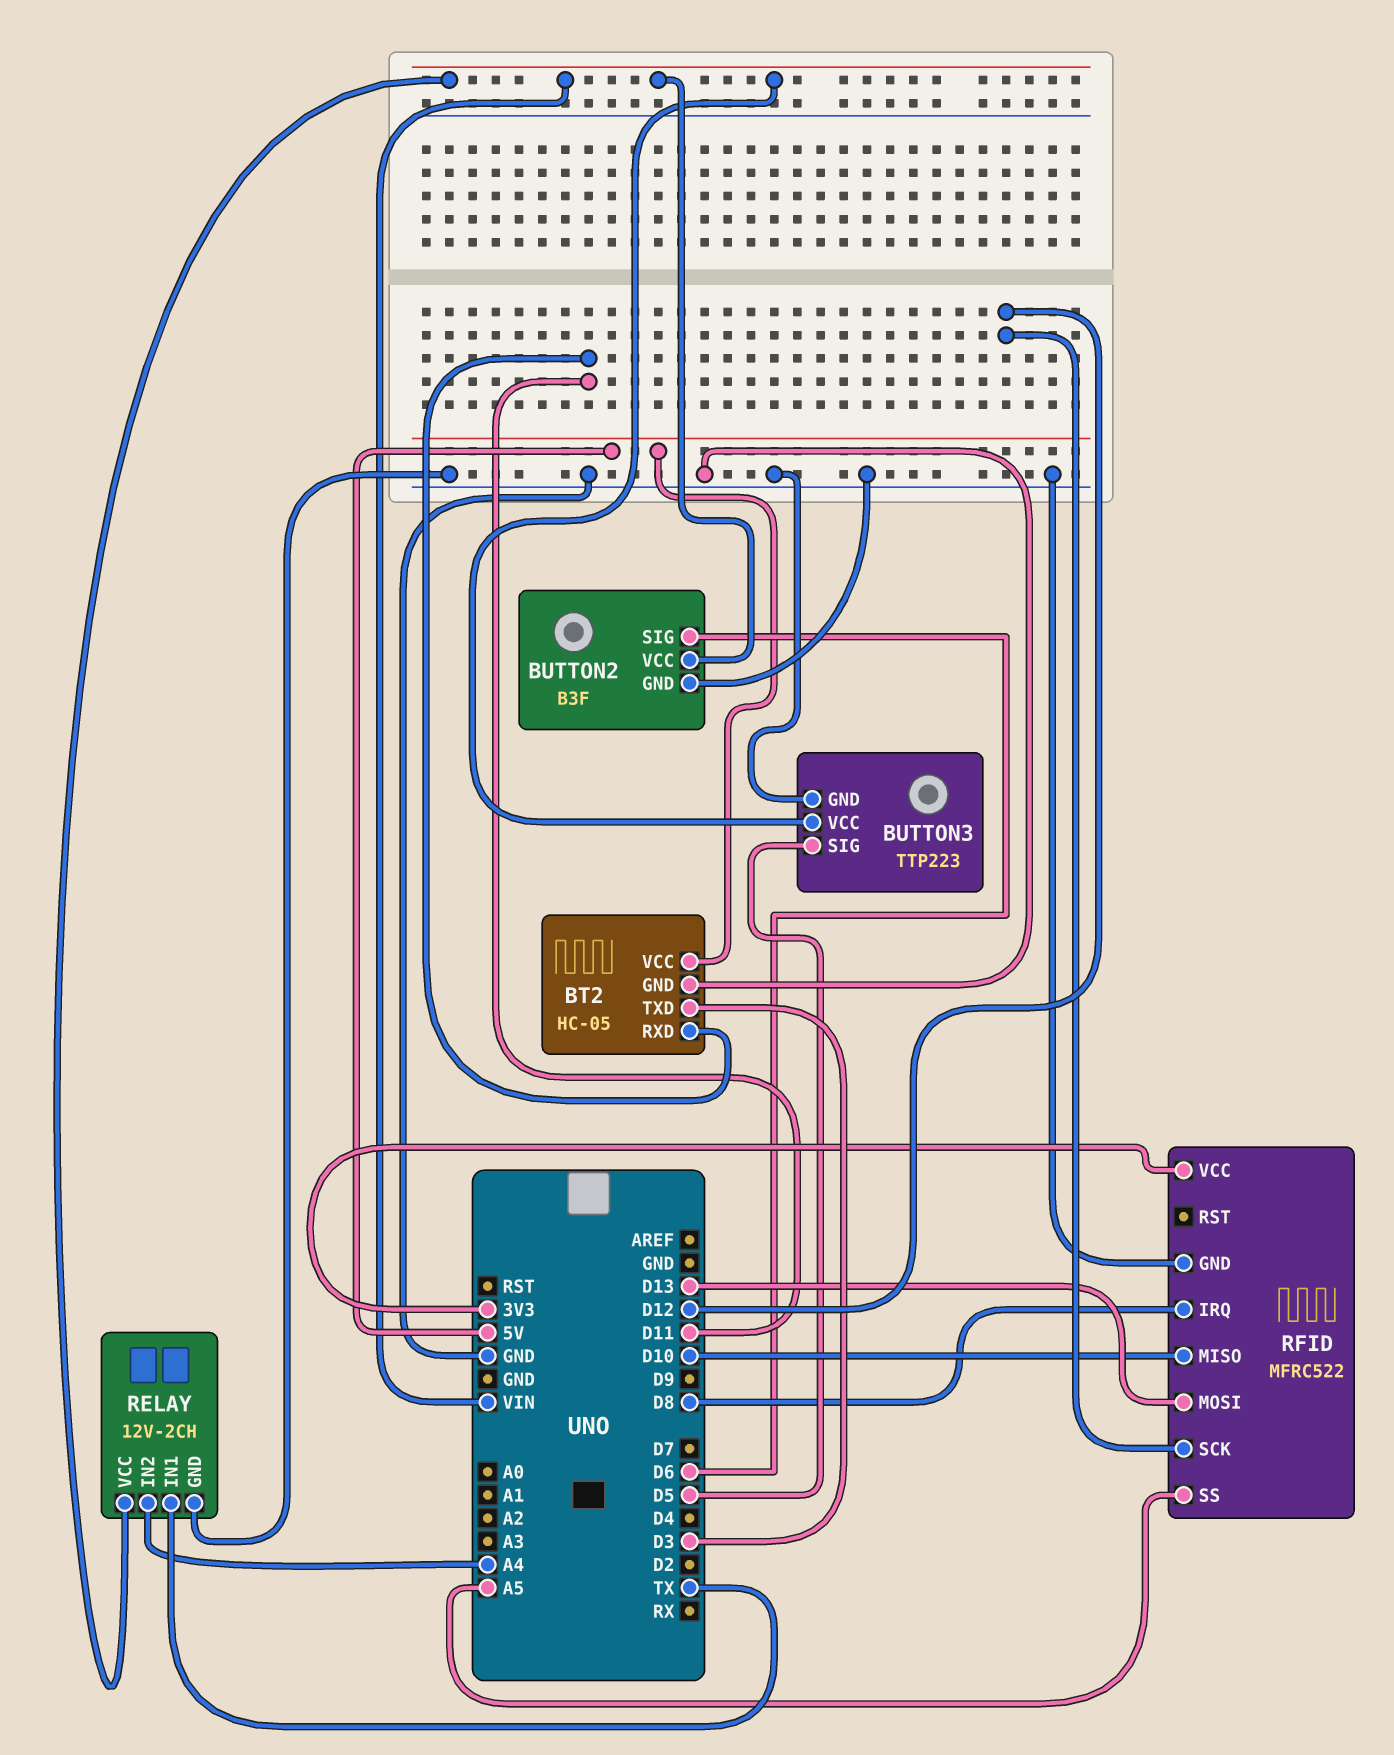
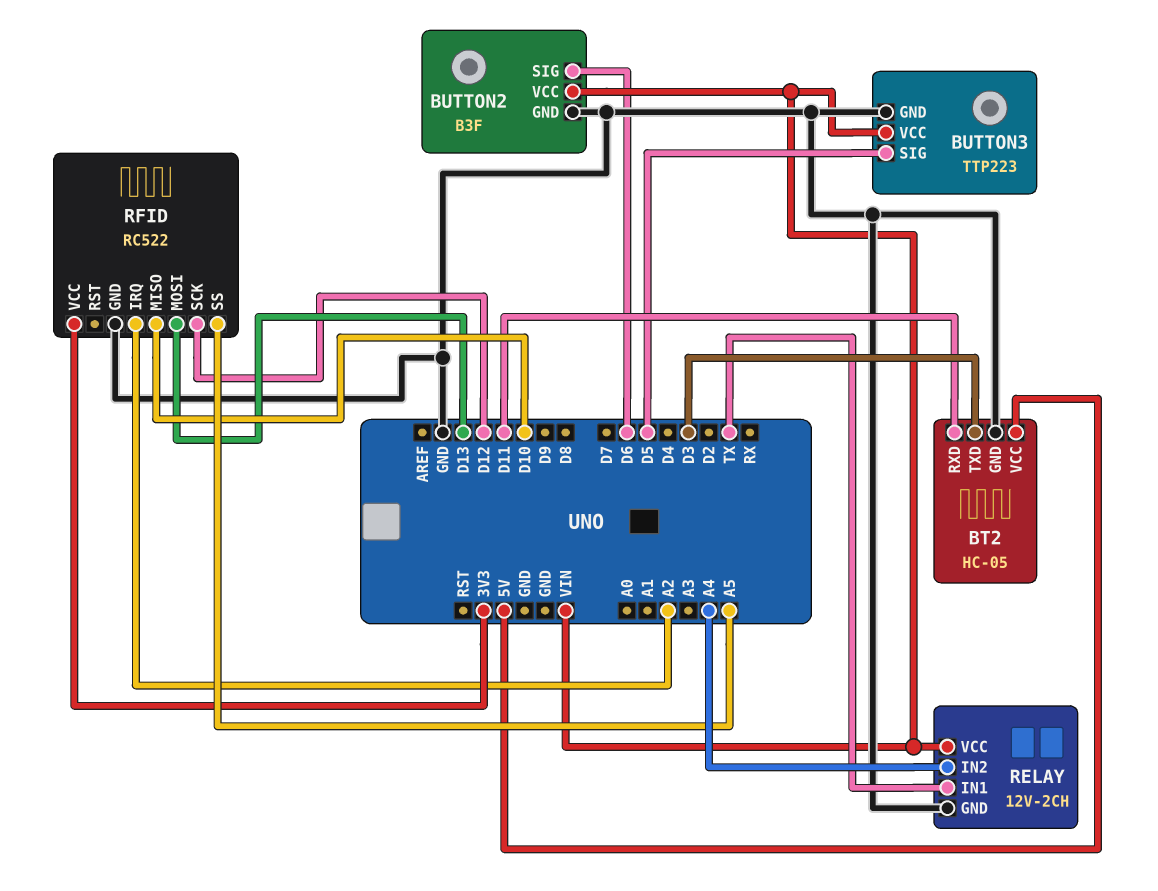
RFID: MFRC522 -> RC522
RFID pin IRQ: D8 -> A2

